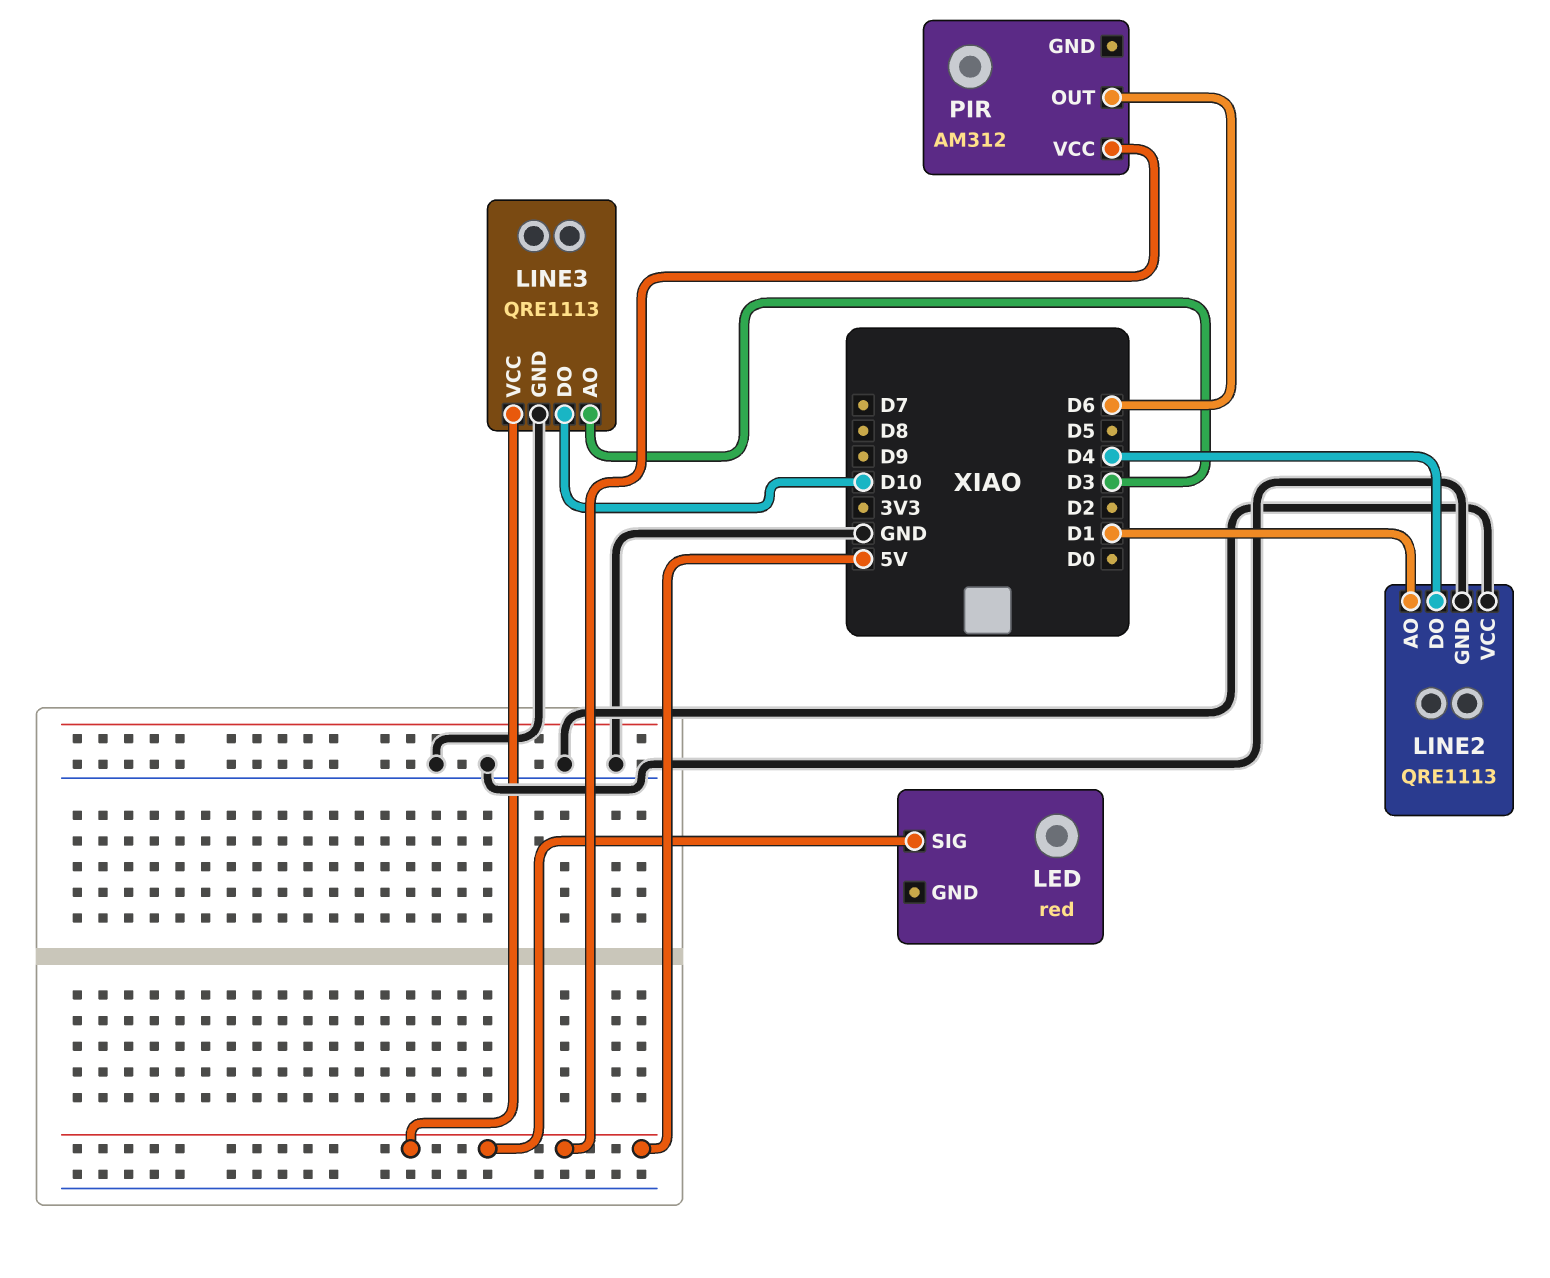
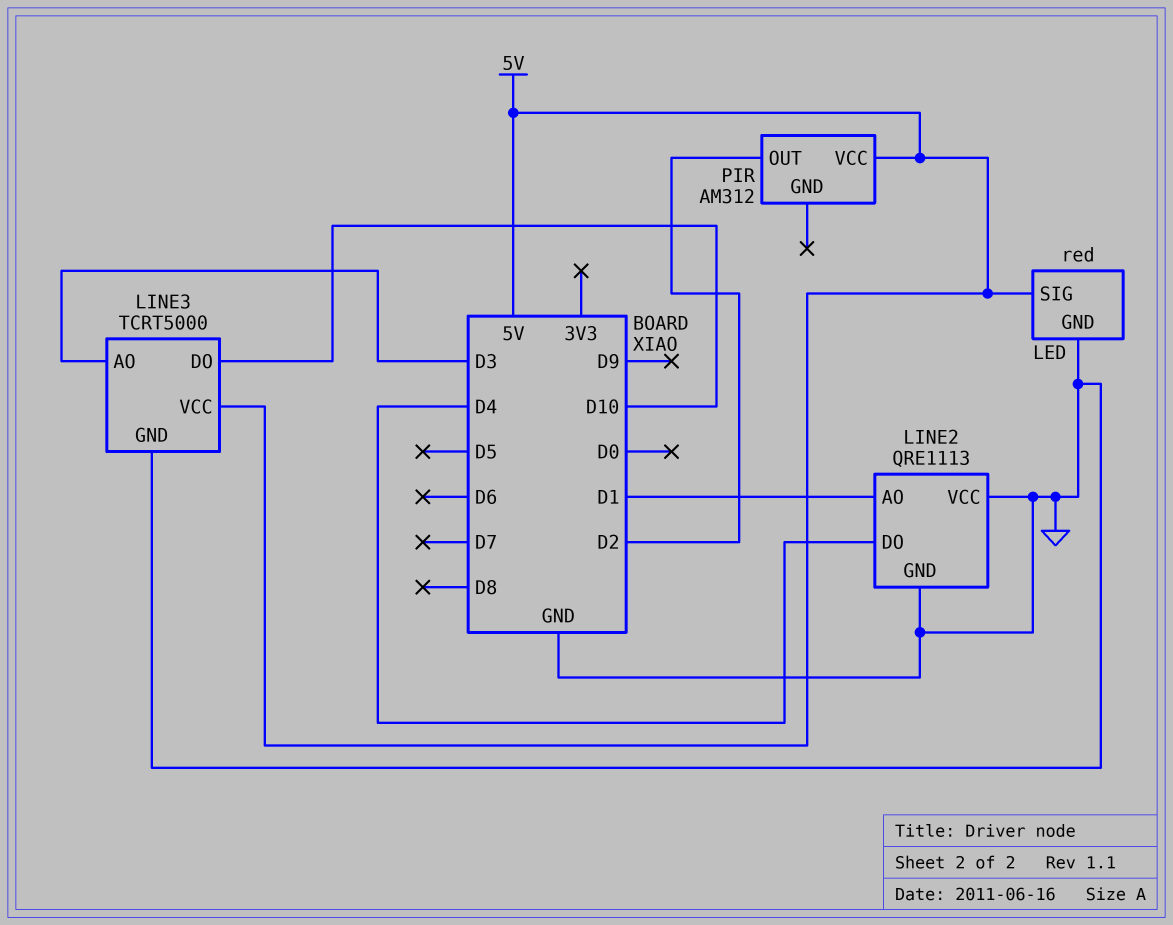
LED pin GND: none -> GND
LINE3: QRE1113 -> TCRT5000
PIR pin OUT: D6 -> D2

